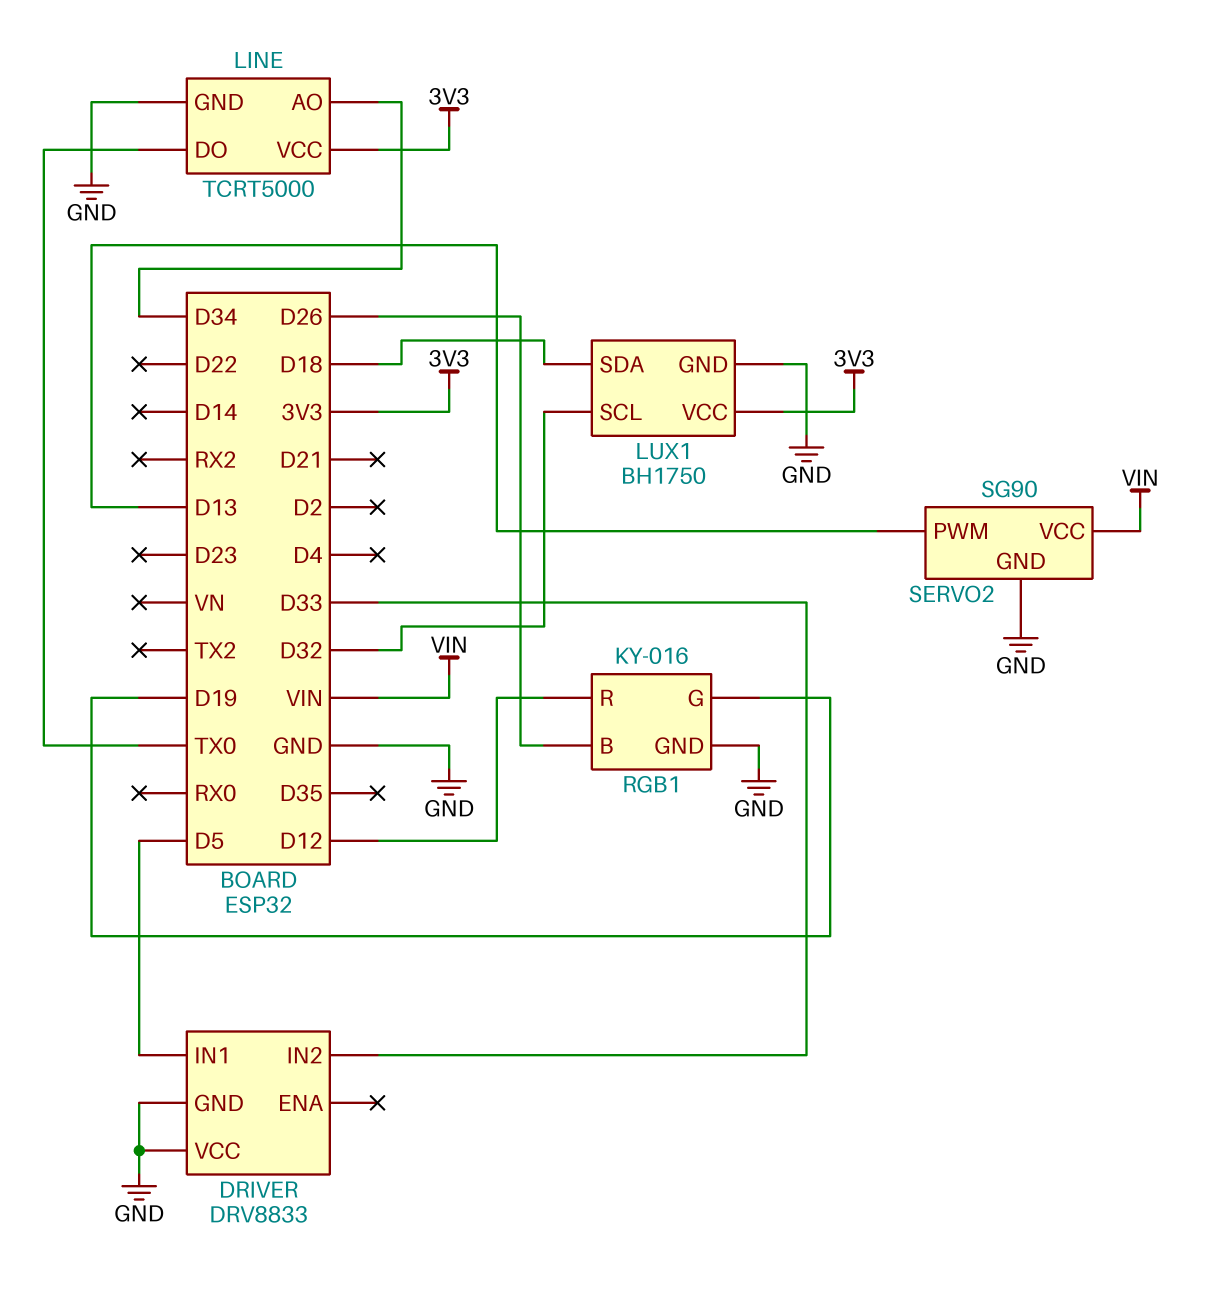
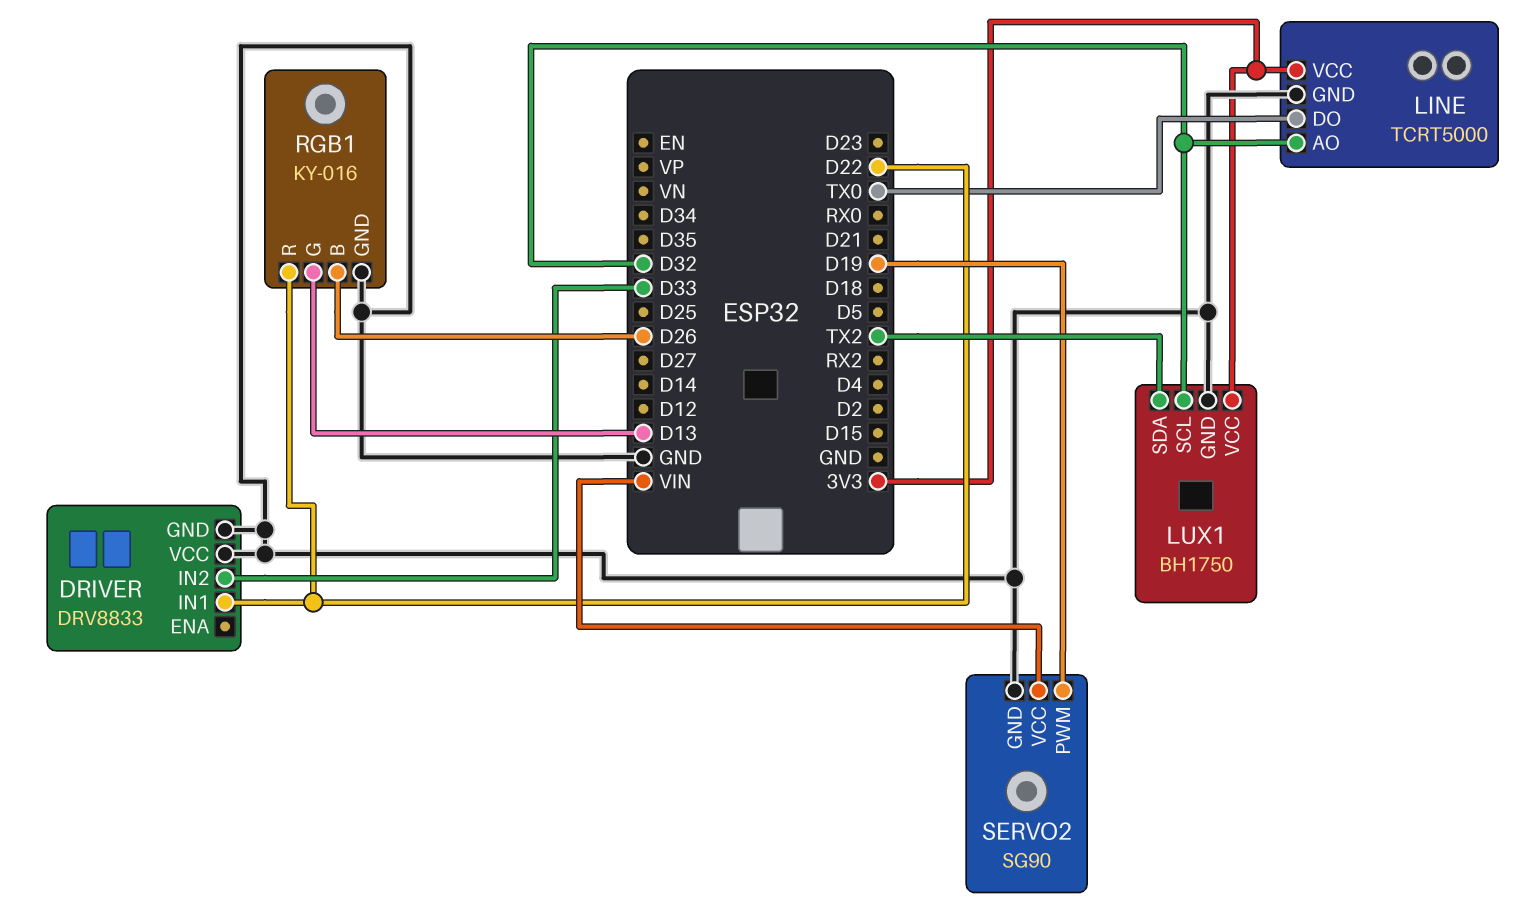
DRIVER pin IN1: D5 -> D22
LINE pin AO: D34 -> D32
LUX1 pin SDA: D18 -> TX2
RGB1 pin G: D19 -> D13
RGB1 pin R: D12 -> D22
SERVO2 pin PWM: D13 -> D19

